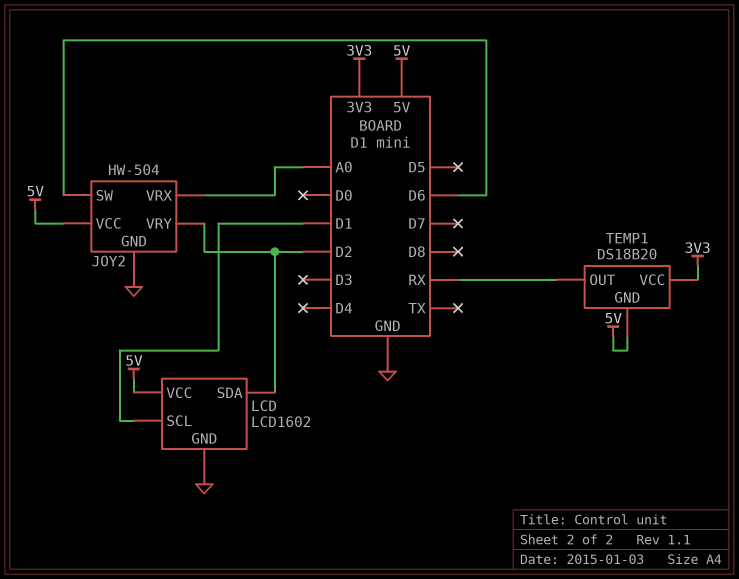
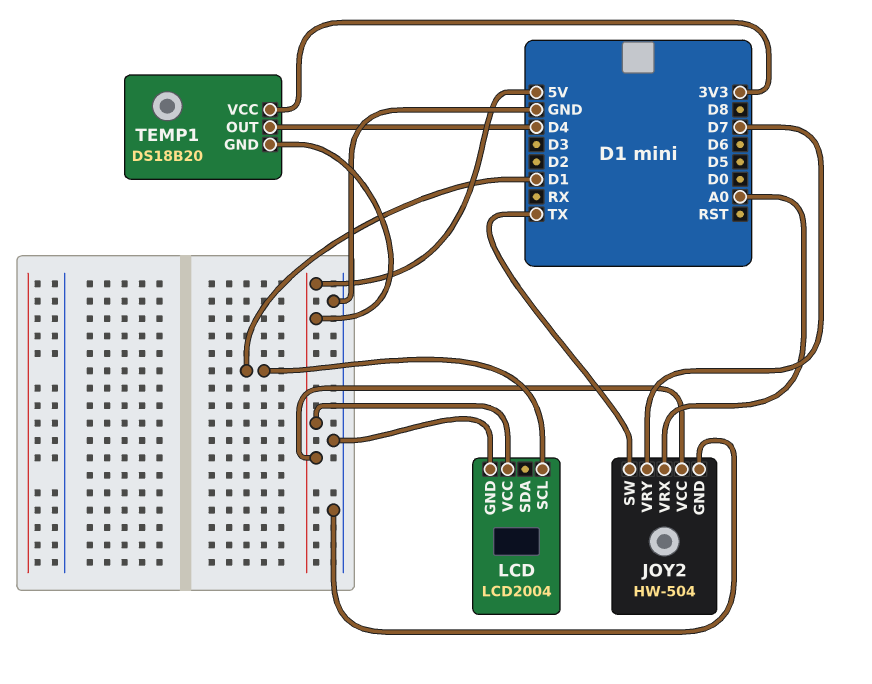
JOY2 pin SW: D6 -> TX
JOY2 pin VRY: D2 -> D7
LCD: LCD1602 -> LCD2004
LCD pin SDA: D2 -> none
TEMP1 pin OUT: RX -> D4

